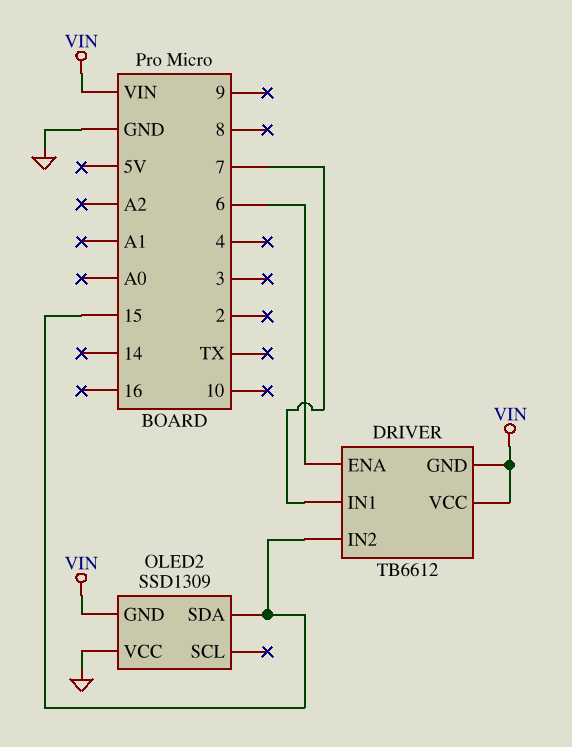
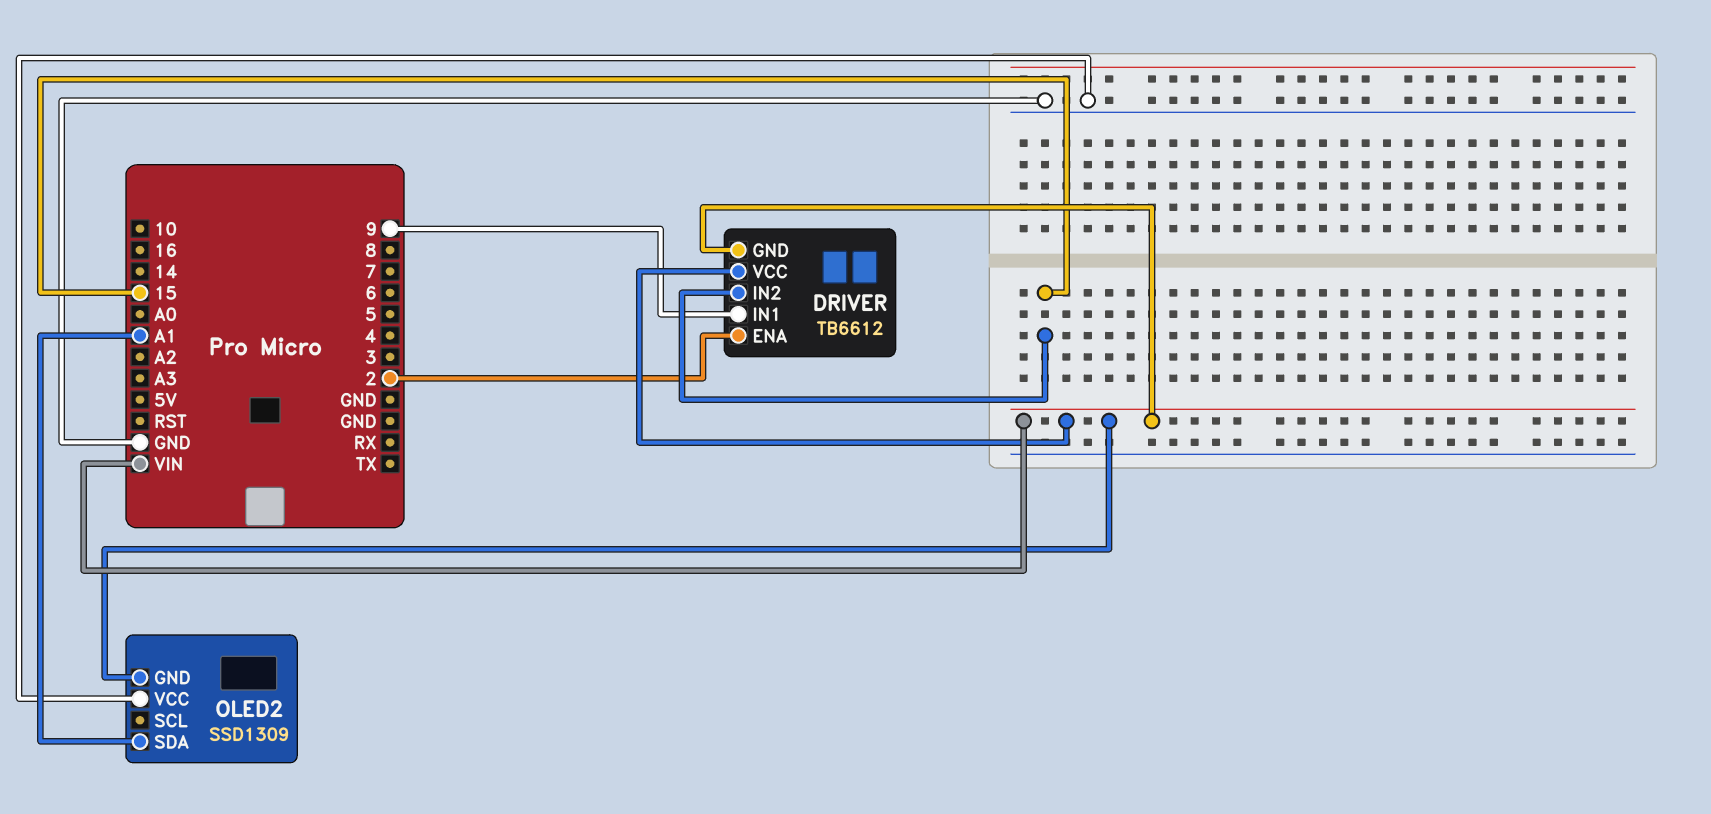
DRIVER pin ENA: 6 -> 2
DRIVER pin IN1: 7 -> 9
OLED2 pin SDA: 15 -> A1

